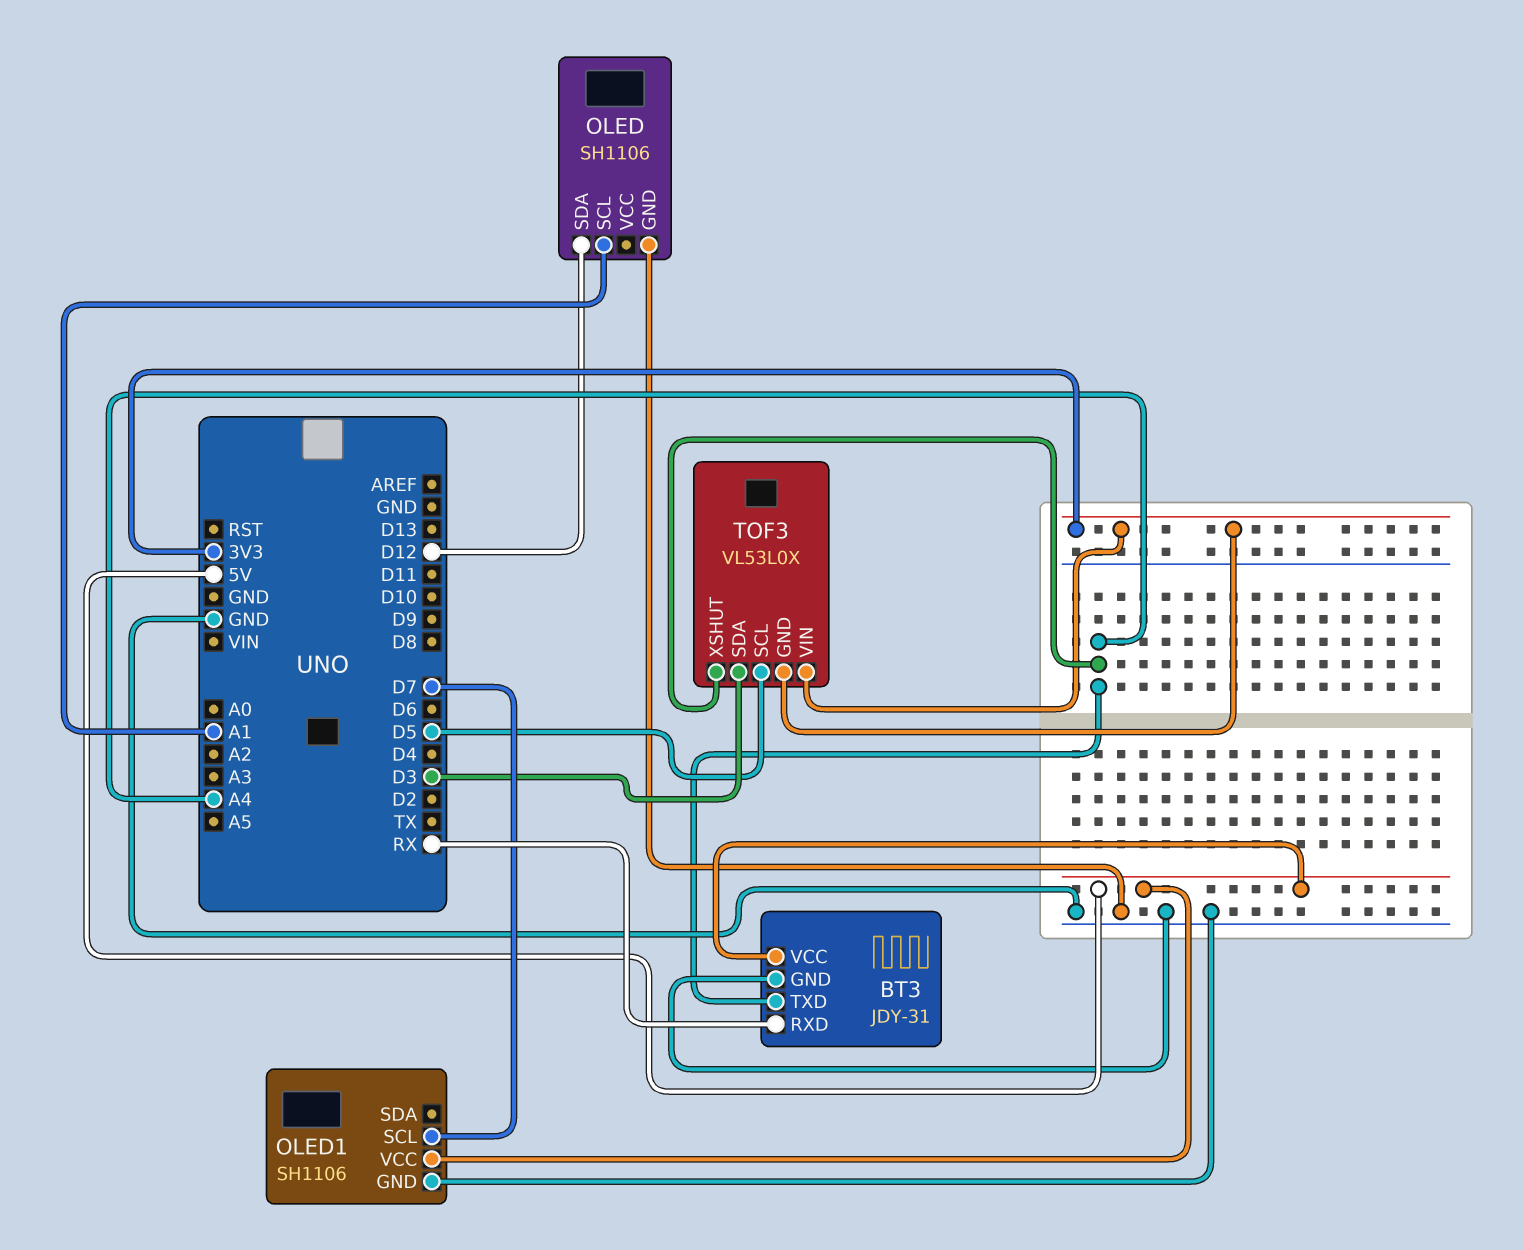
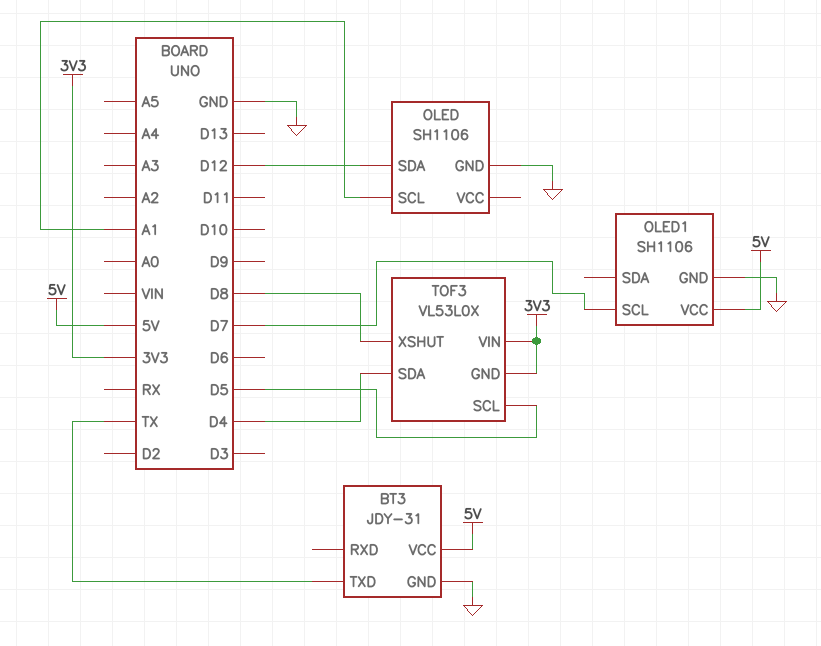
BT3 pin RXD: RX -> none
BT3 pin TXD: A4 -> TX
TOF3 pin SDA: D3 -> D4
TOF3 pin XSHUT: A4 -> D8

